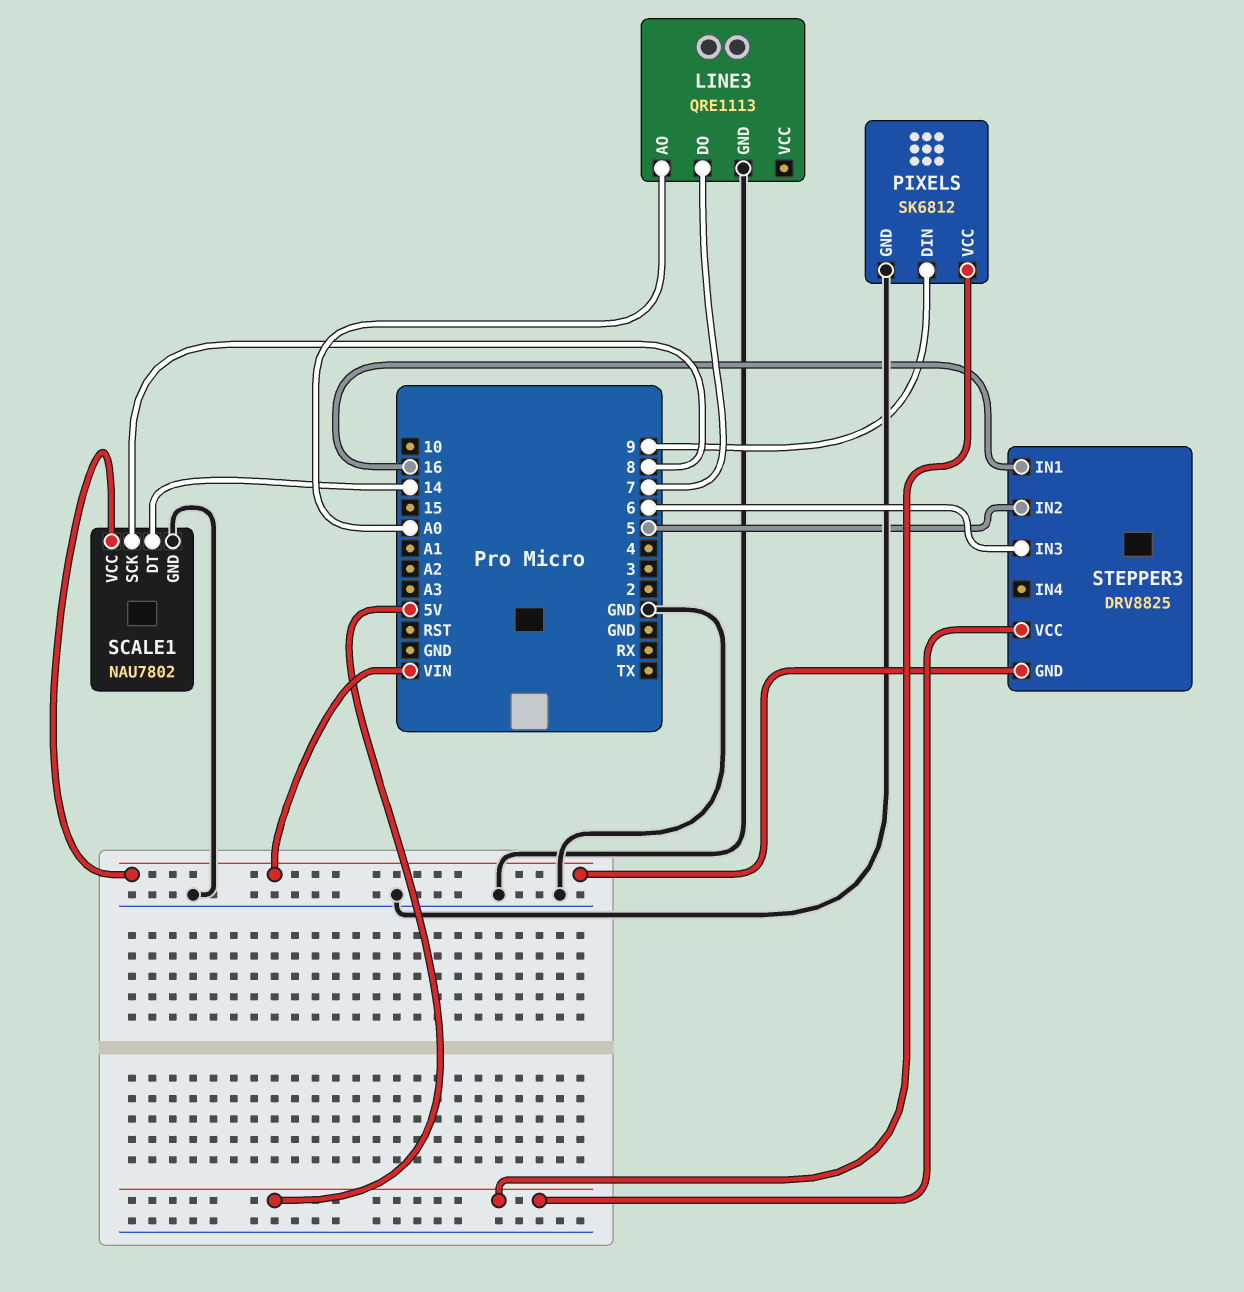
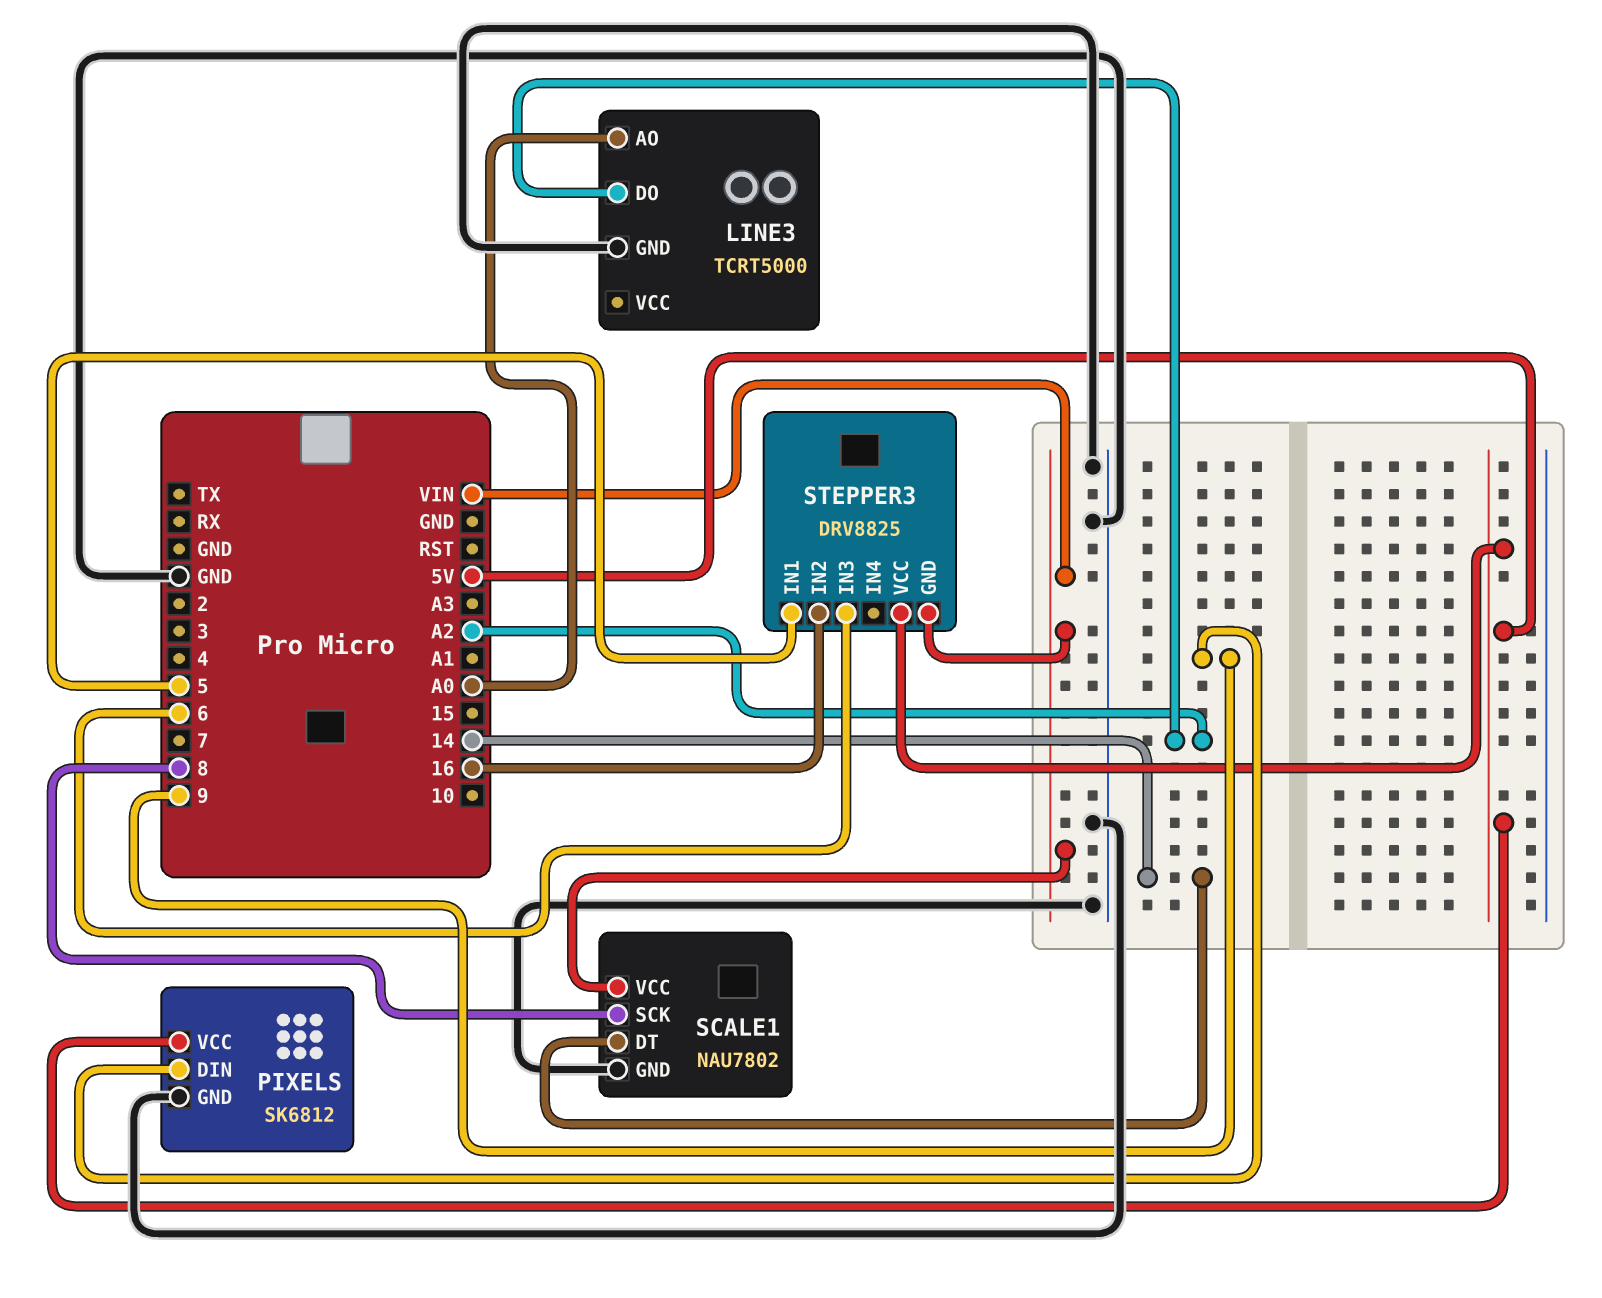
LINE3: QRE1113 -> TCRT5000
LINE3 pin DO: 7 -> A2
STEPPER3 pin IN1: 16 -> 5
STEPPER3 pin IN2: 5 -> 16

